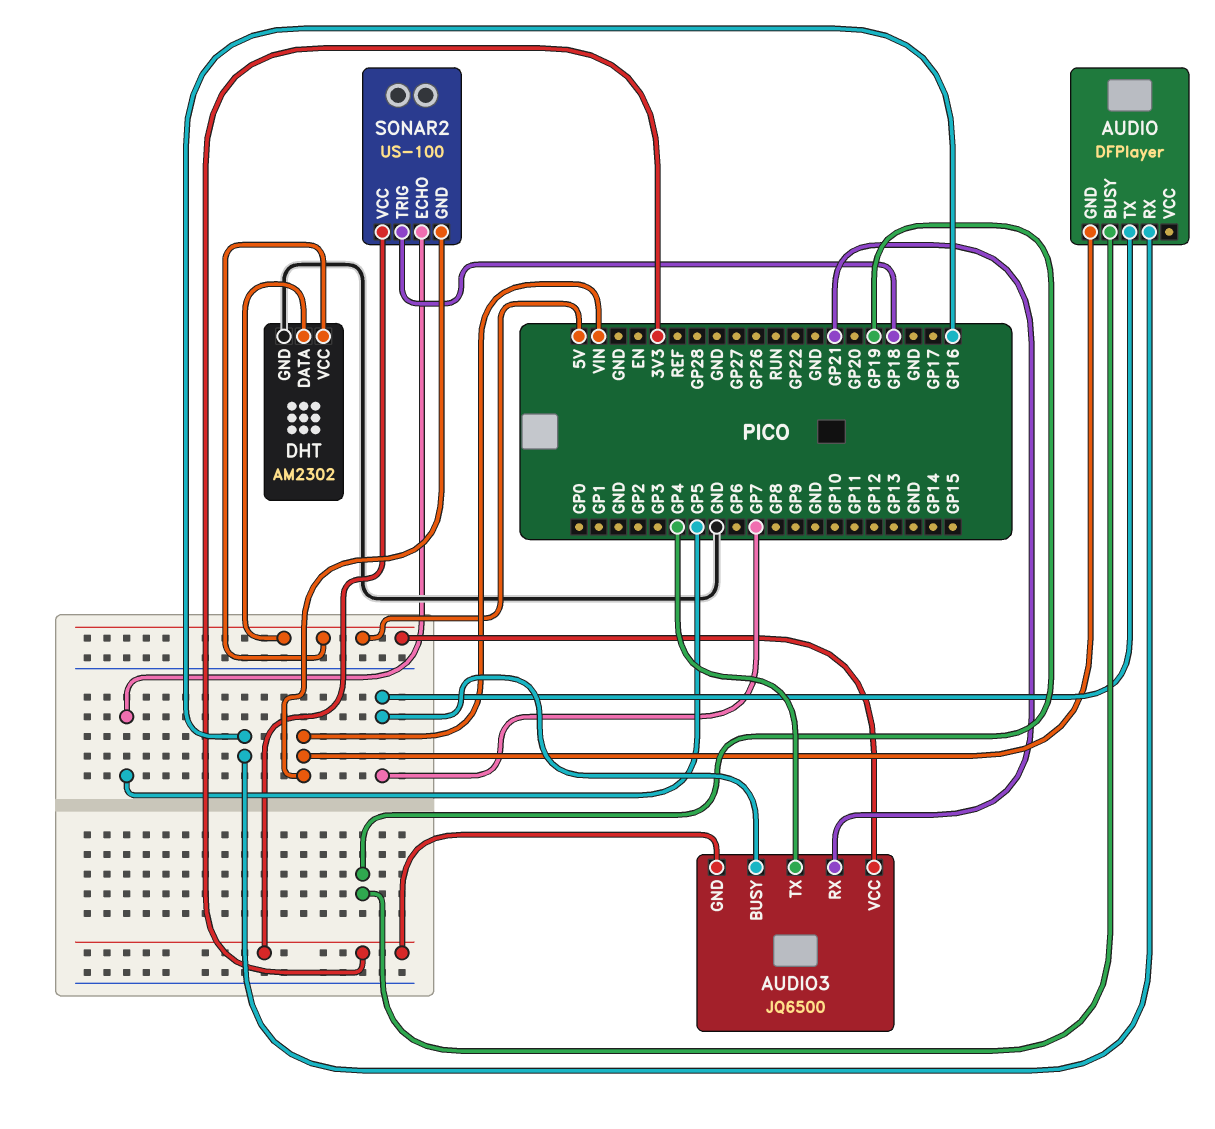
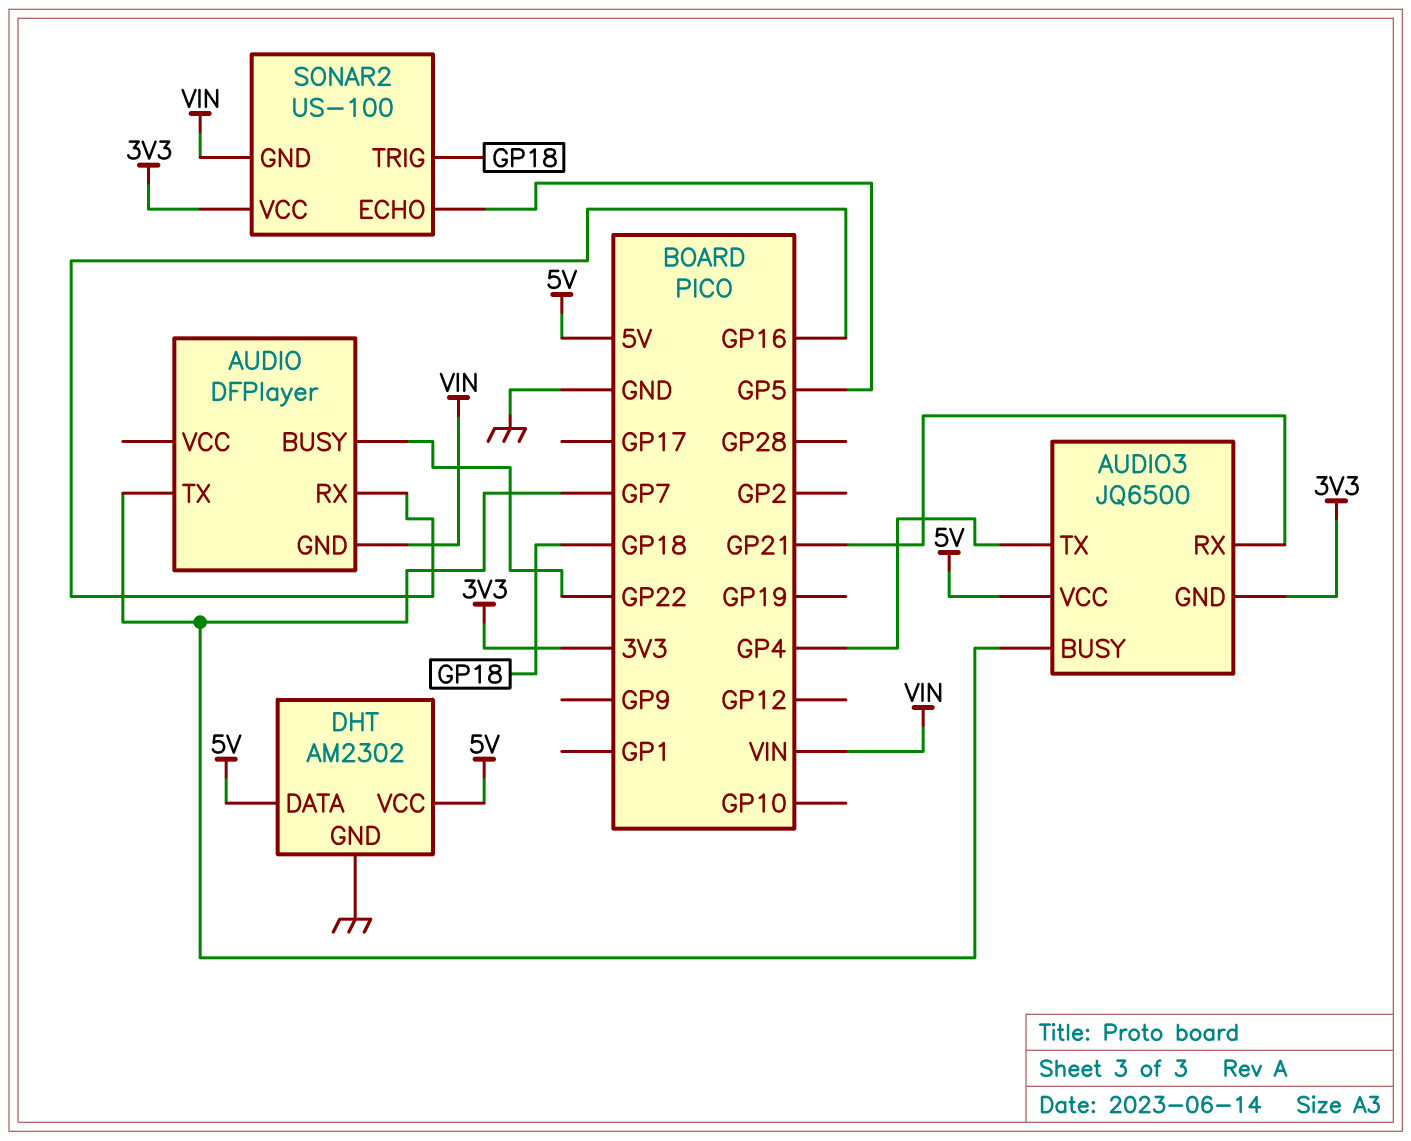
AUDIO pin BUSY: GP19 -> GP22

